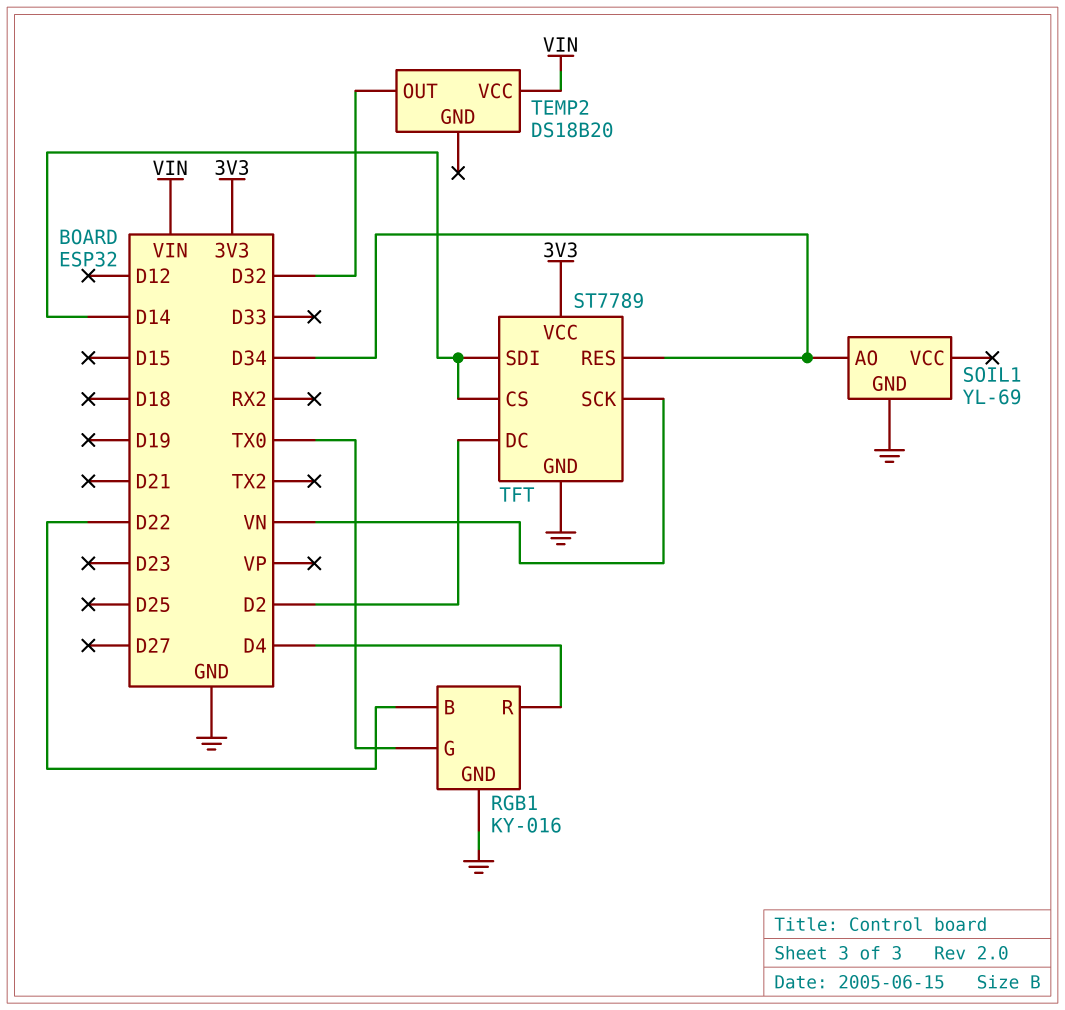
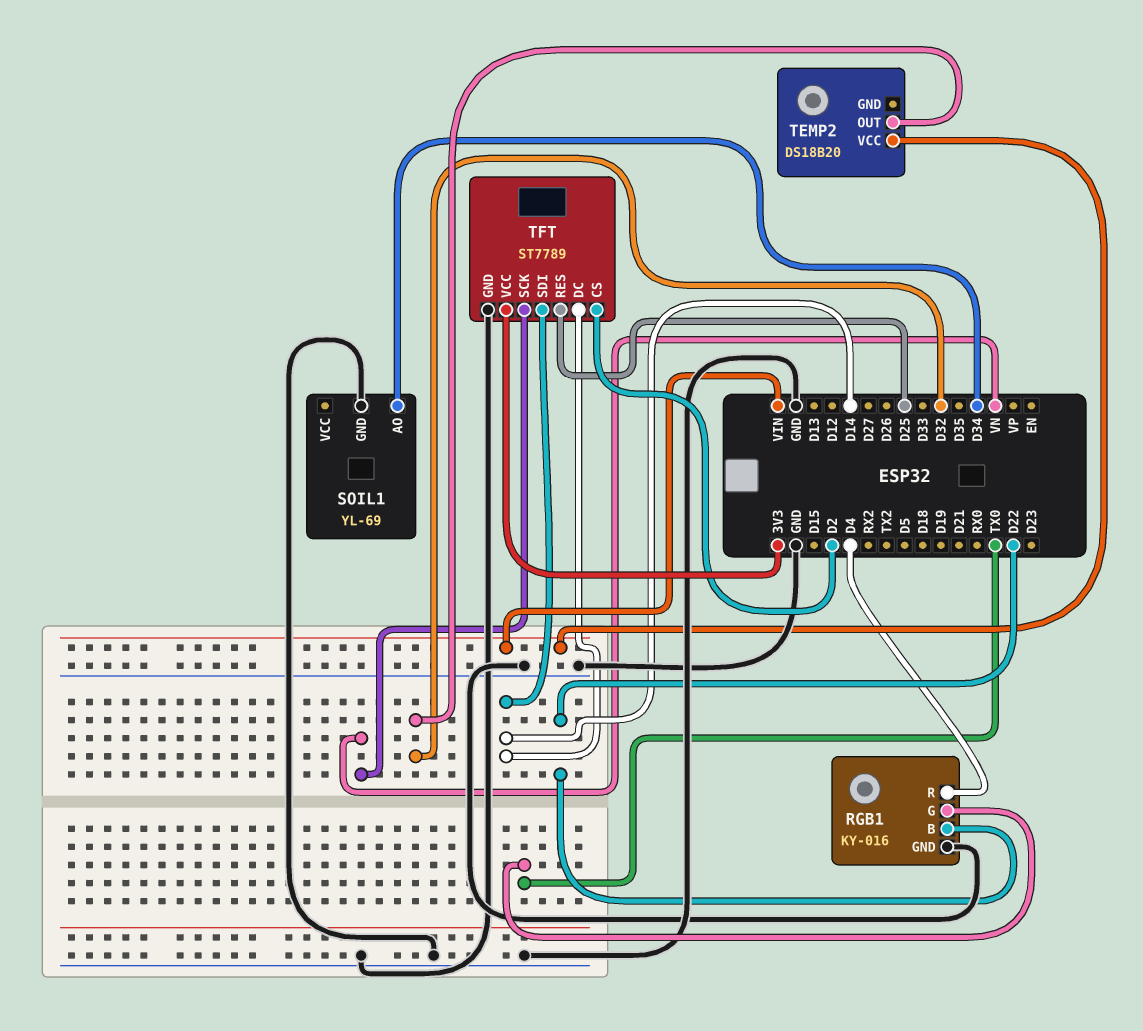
TFT pin CS: D14 -> D2
TFT pin DC: D2 -> D14
TFT pin RES: D34 -> D25

